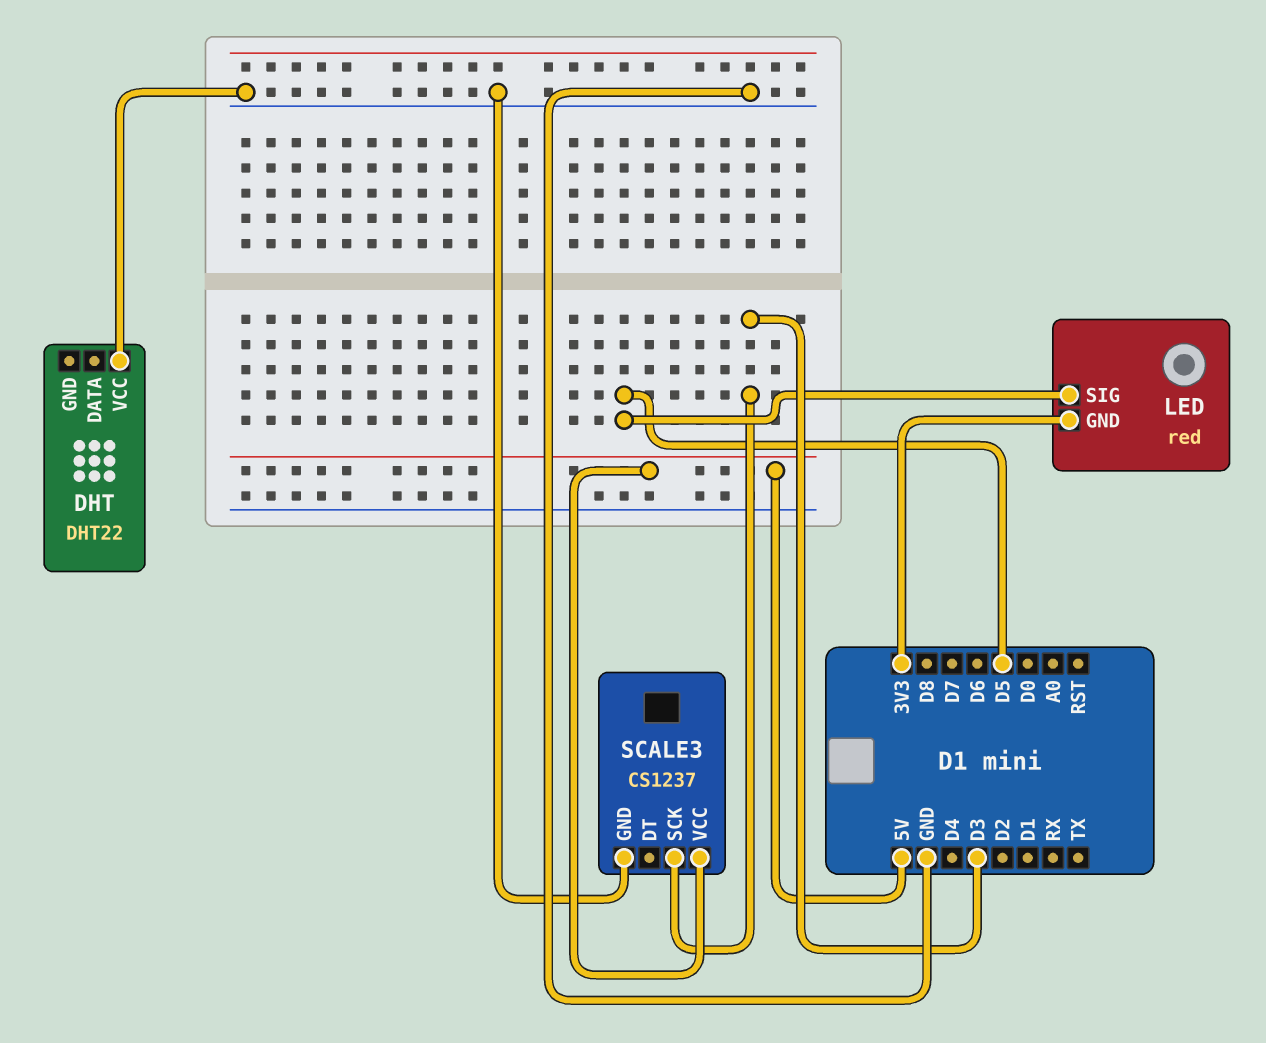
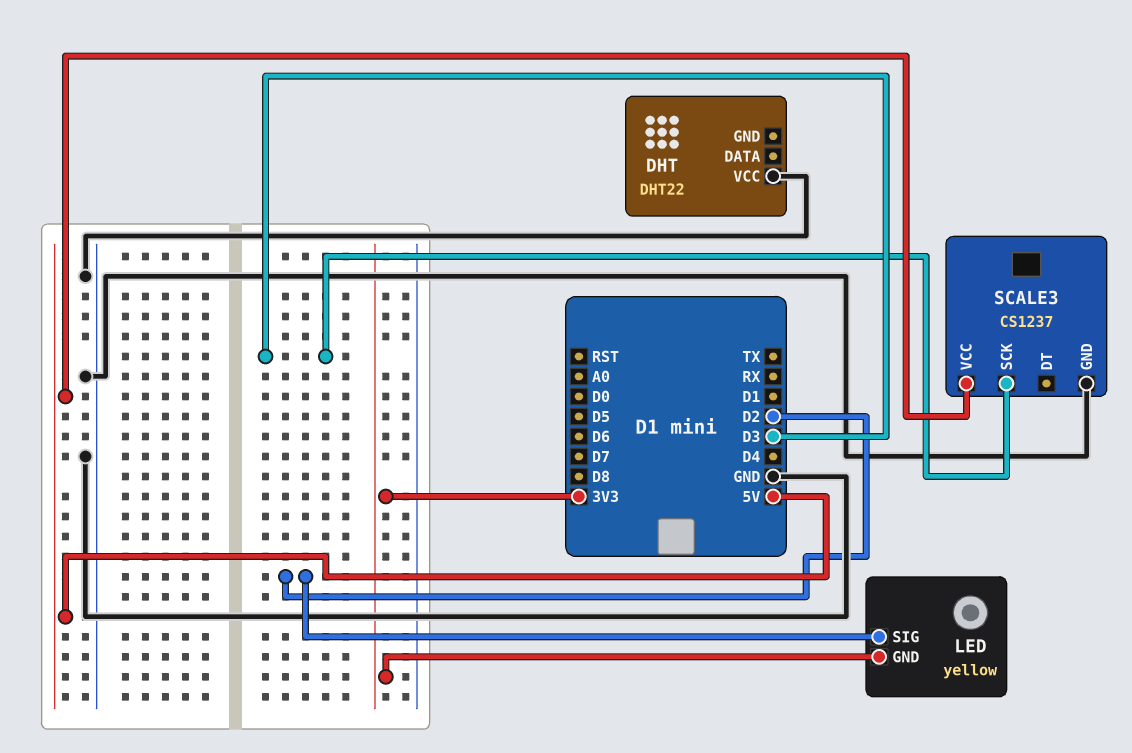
LED: red -> yellow
LED pin SIG: D5 -> D2

